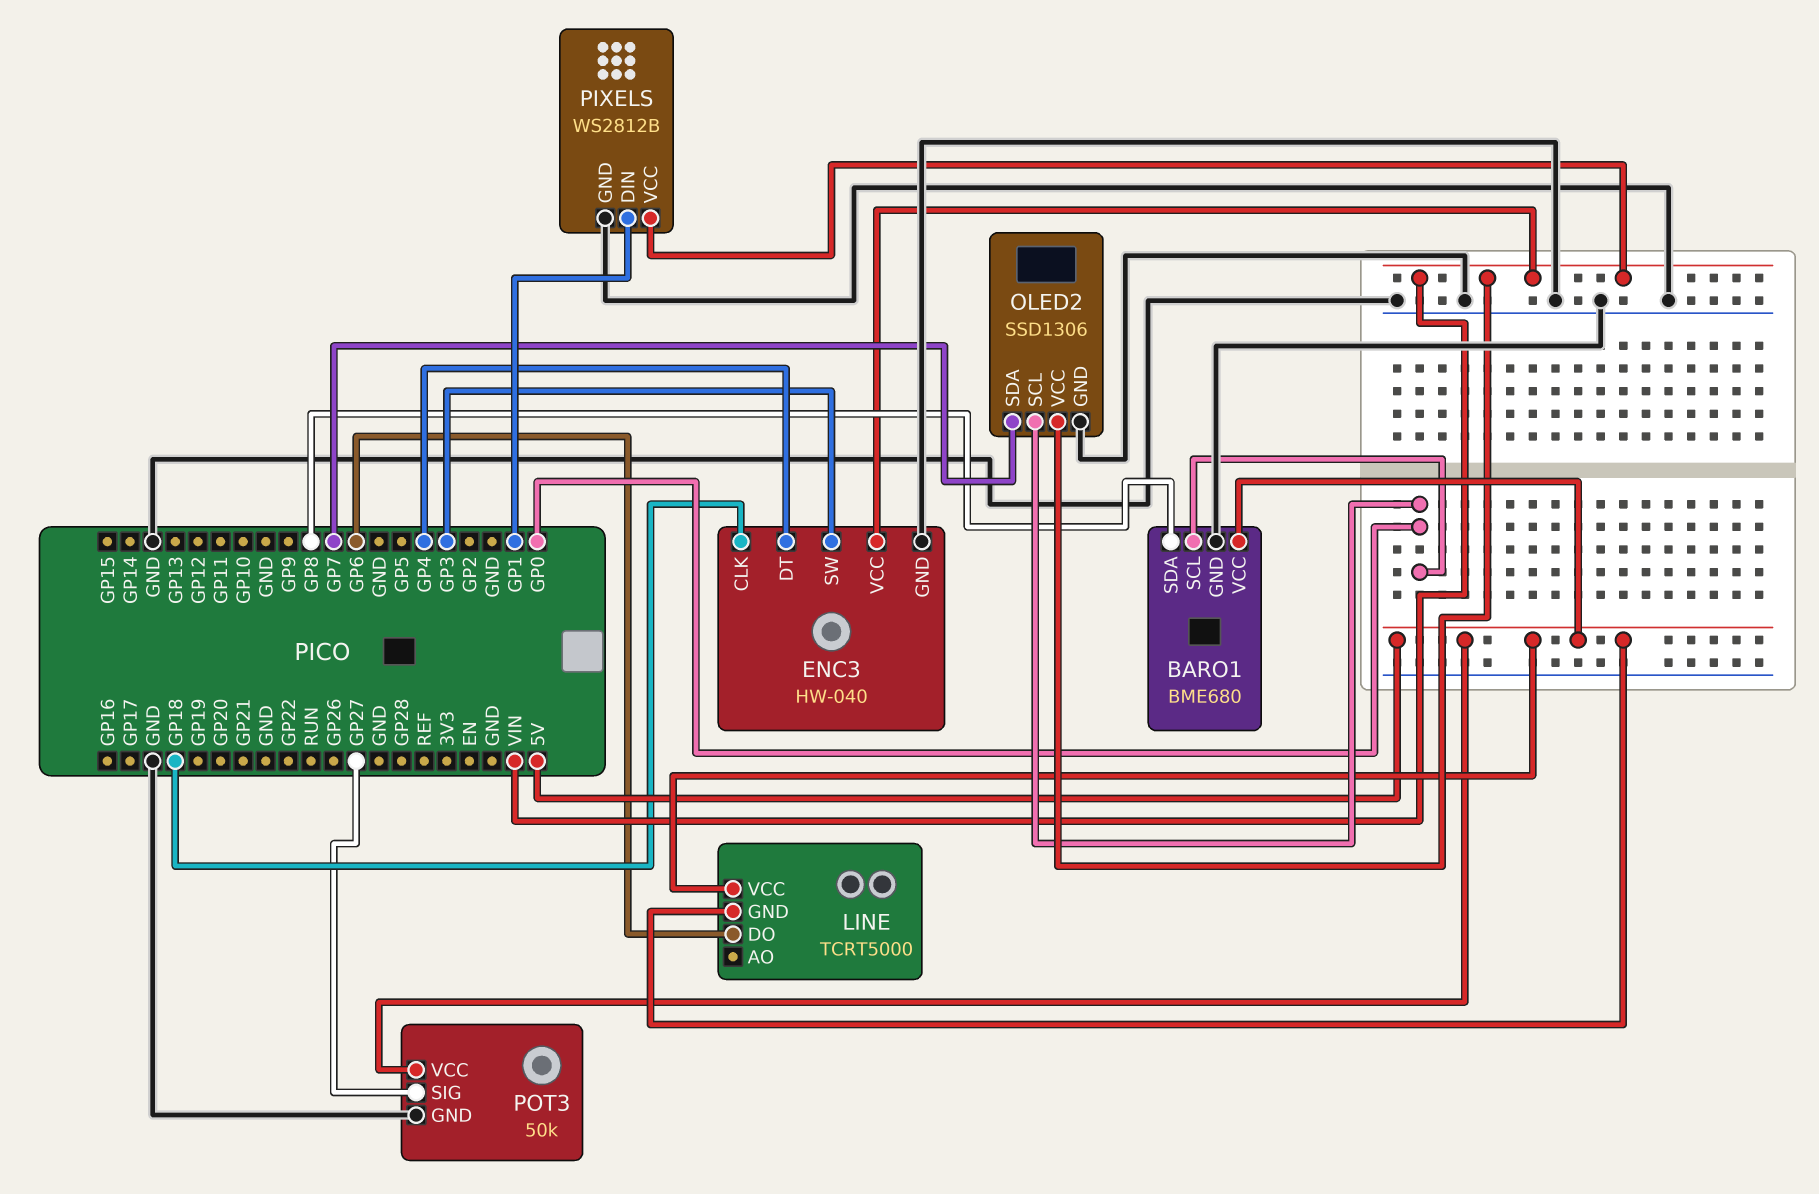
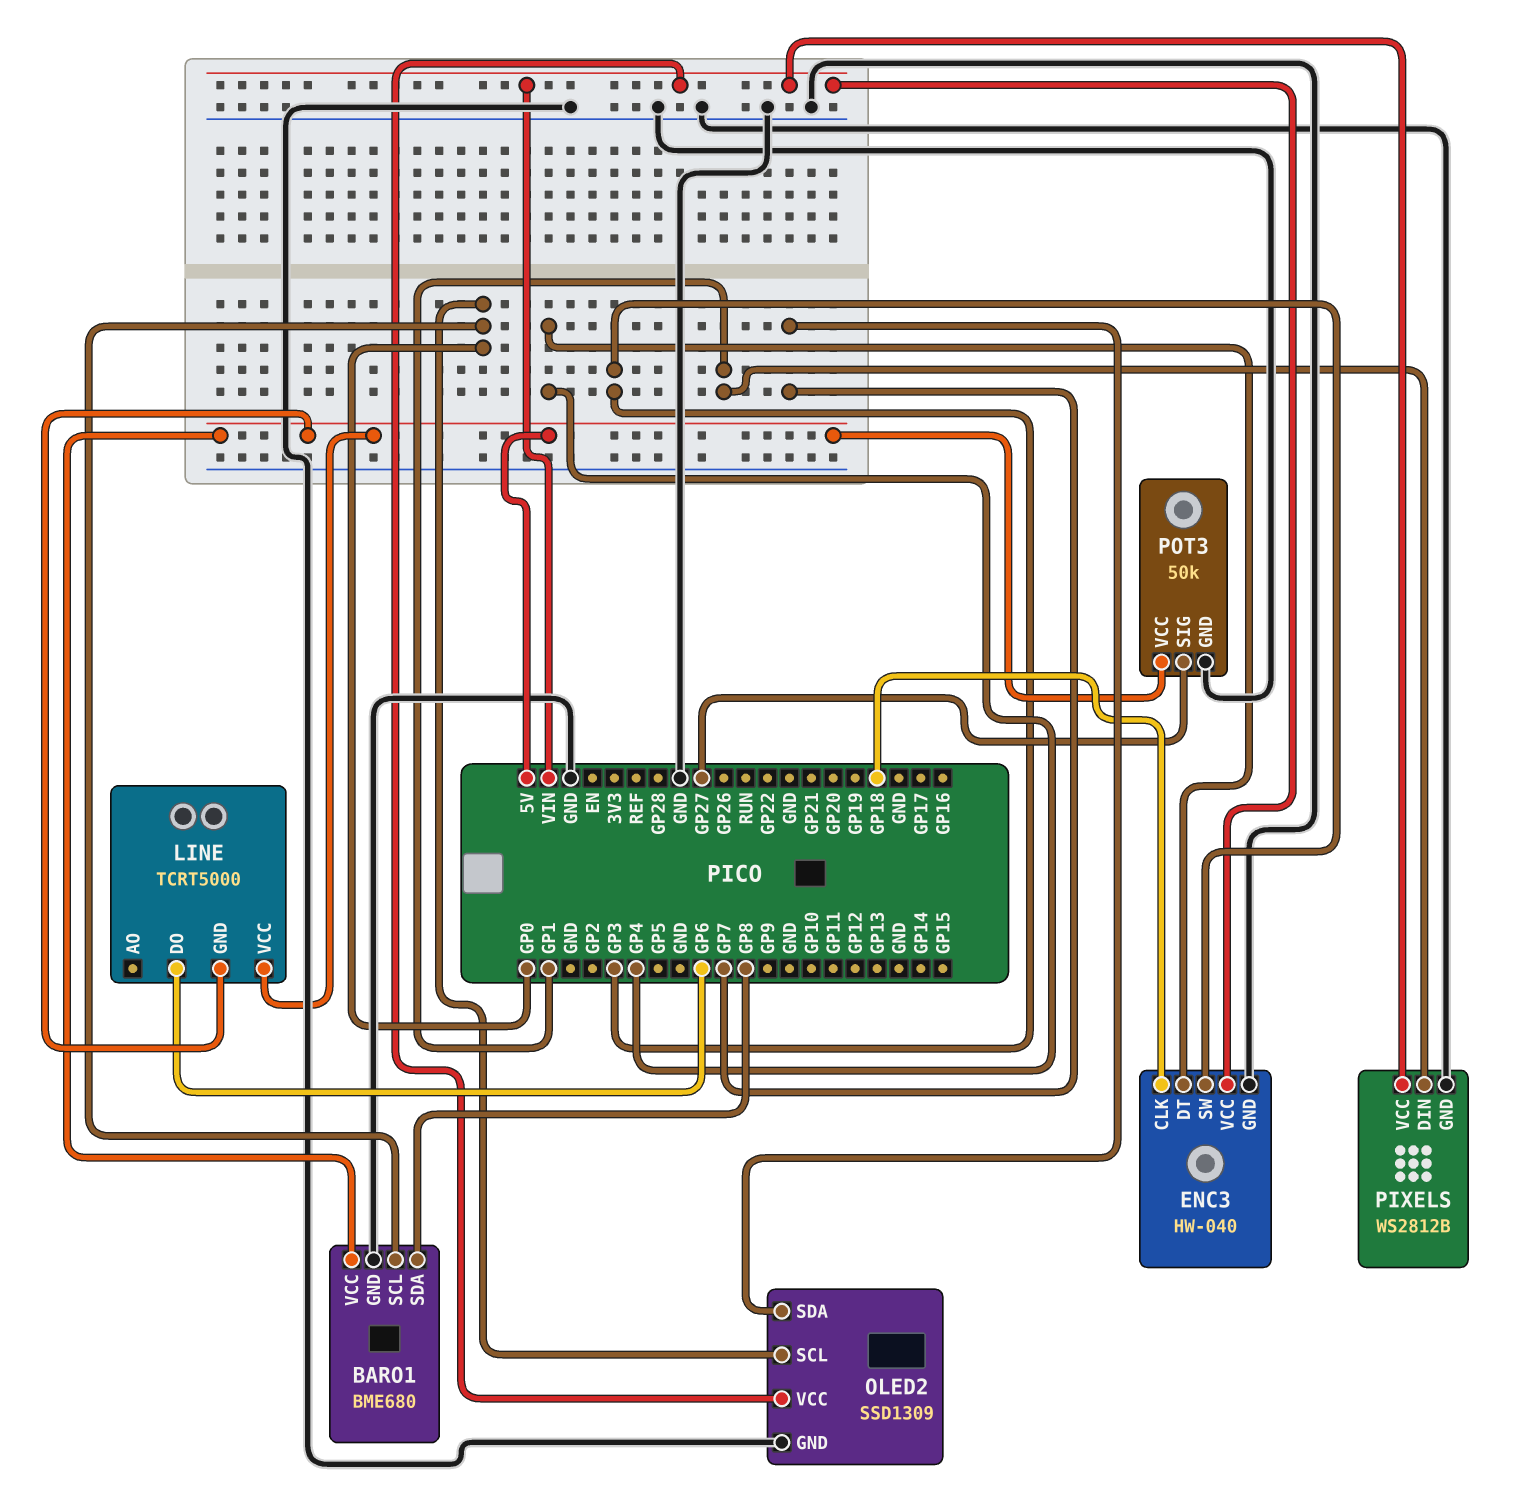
OLED2: SSD1306 -> SSD1309

